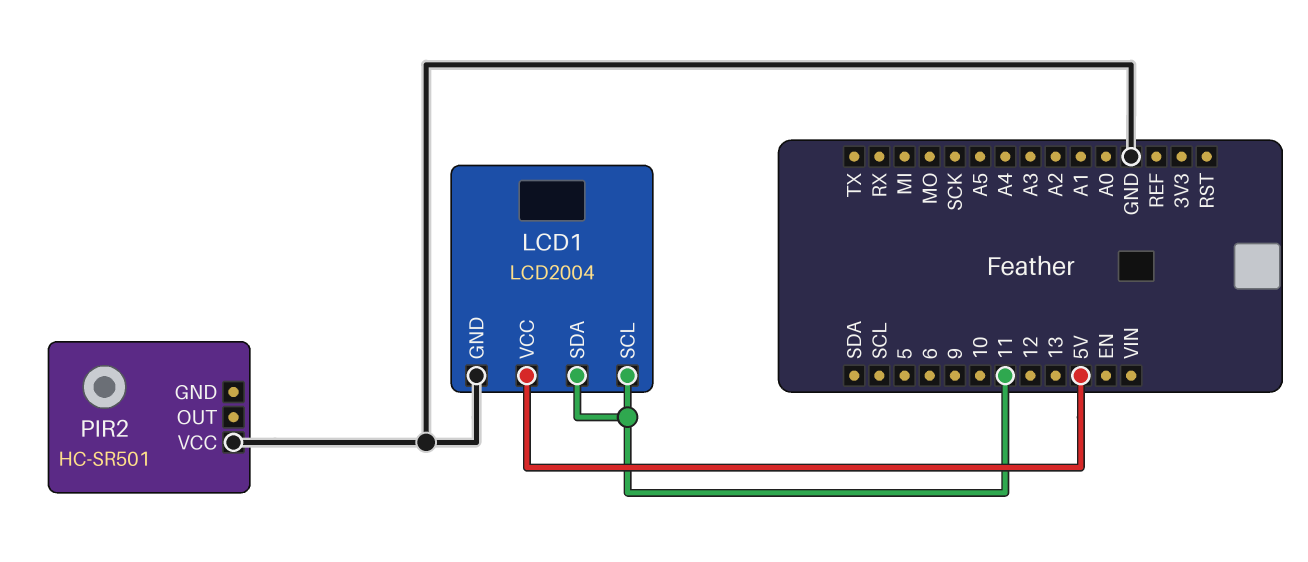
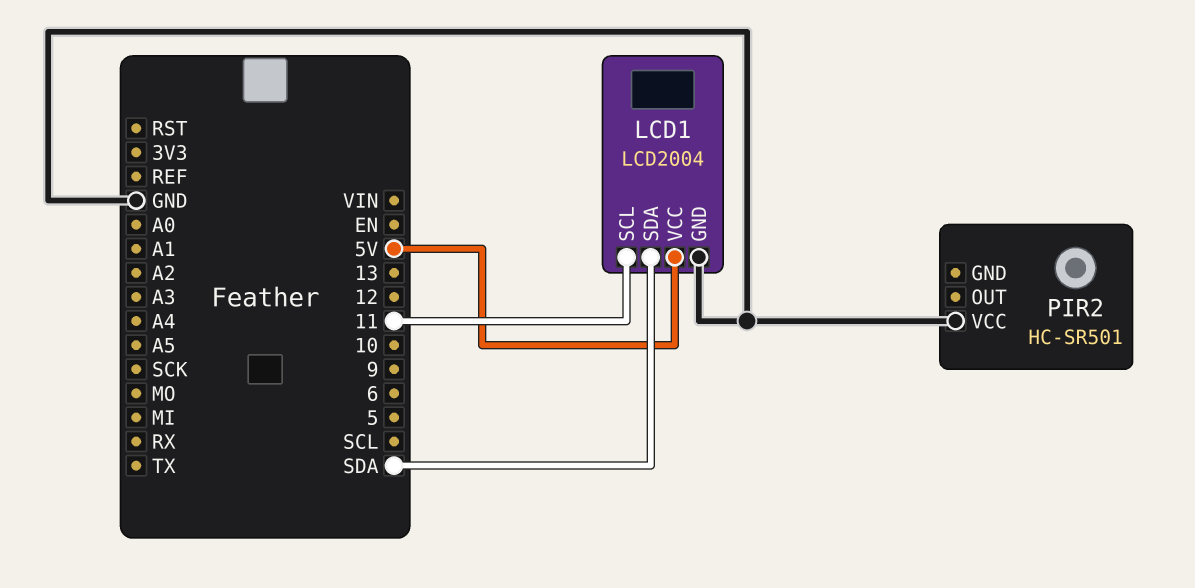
LCD1 pin SDA: 11 -> SDA

